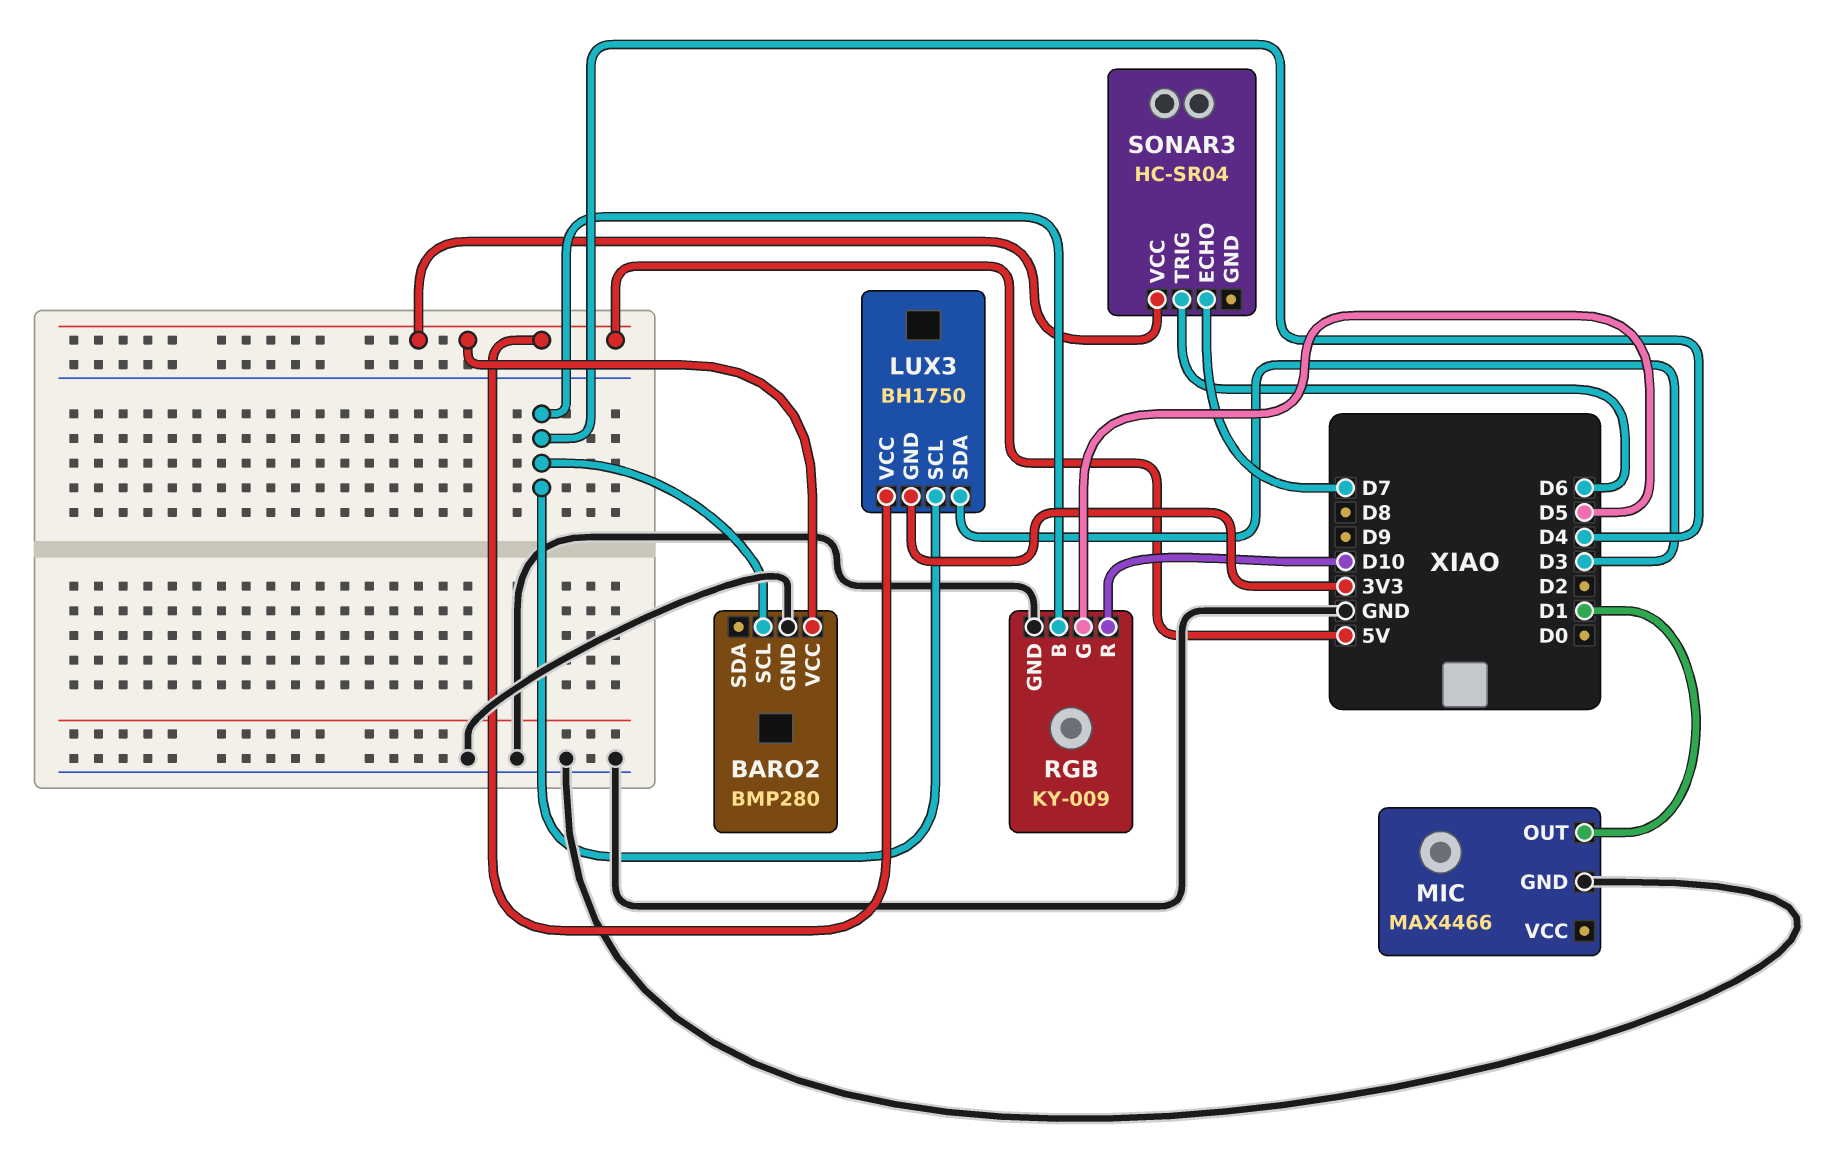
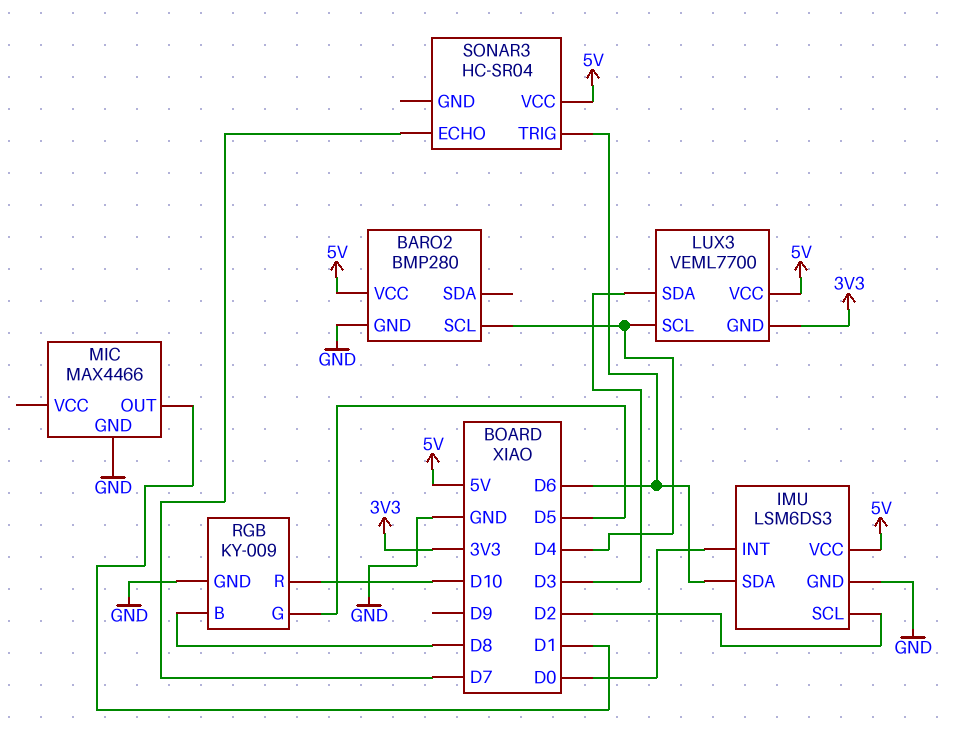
IMU: none -> LSM6DS3
IMU pin GND: none -> GND
IMU pin INT: none -> D0
IMU pin SCL: none -> D2
IMU pin SDA: none -> D6
IMU pin VCC: none -> 5V
LUX3: BH1750 -> VEML7700
RGB pin B: D4 -> D8

